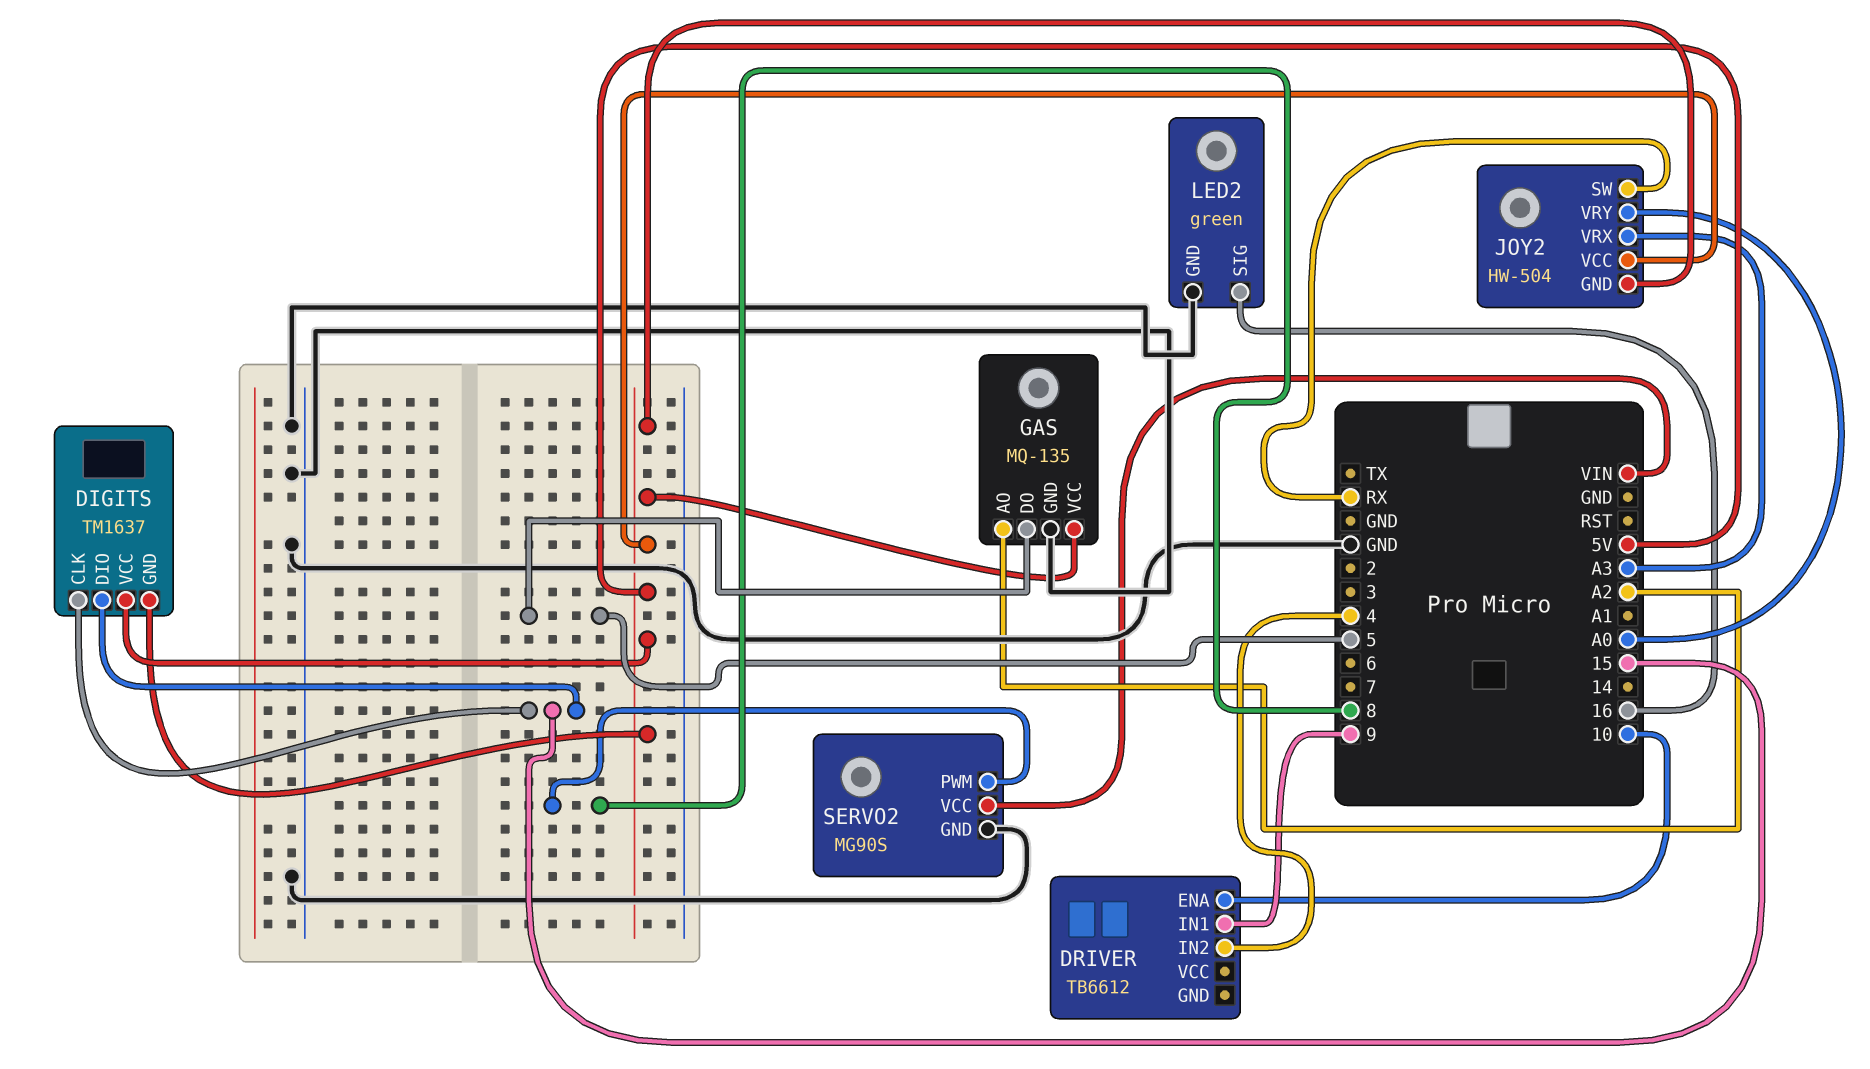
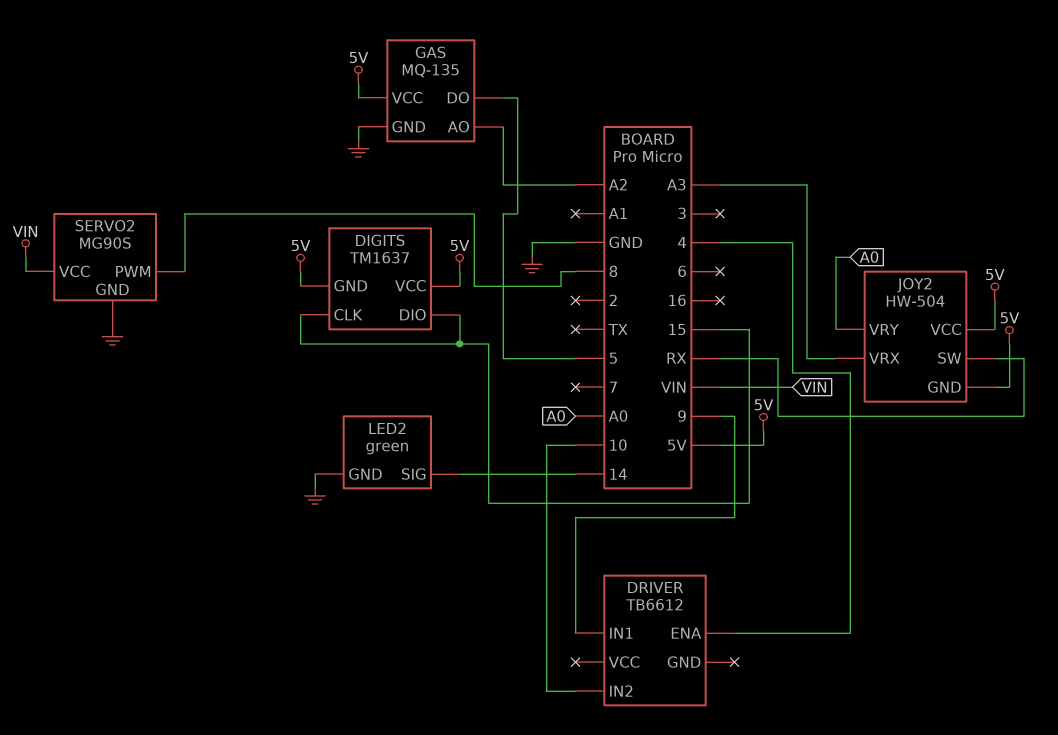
DRIVER pin ENA: 10 -> 4
DRIVER pin IN2: 4 -> 10
LED2 pin SIG: 16 -> 14

